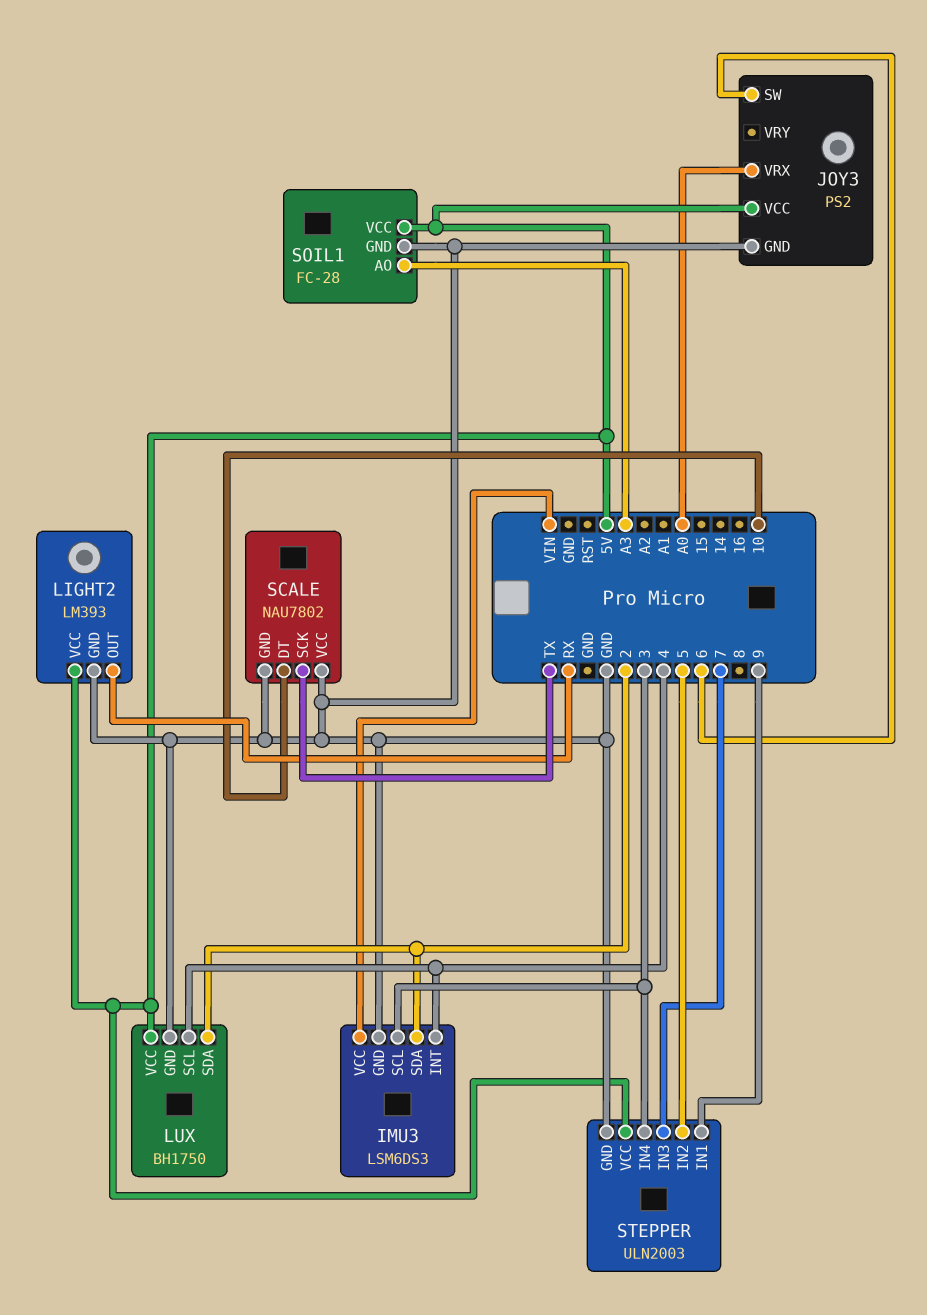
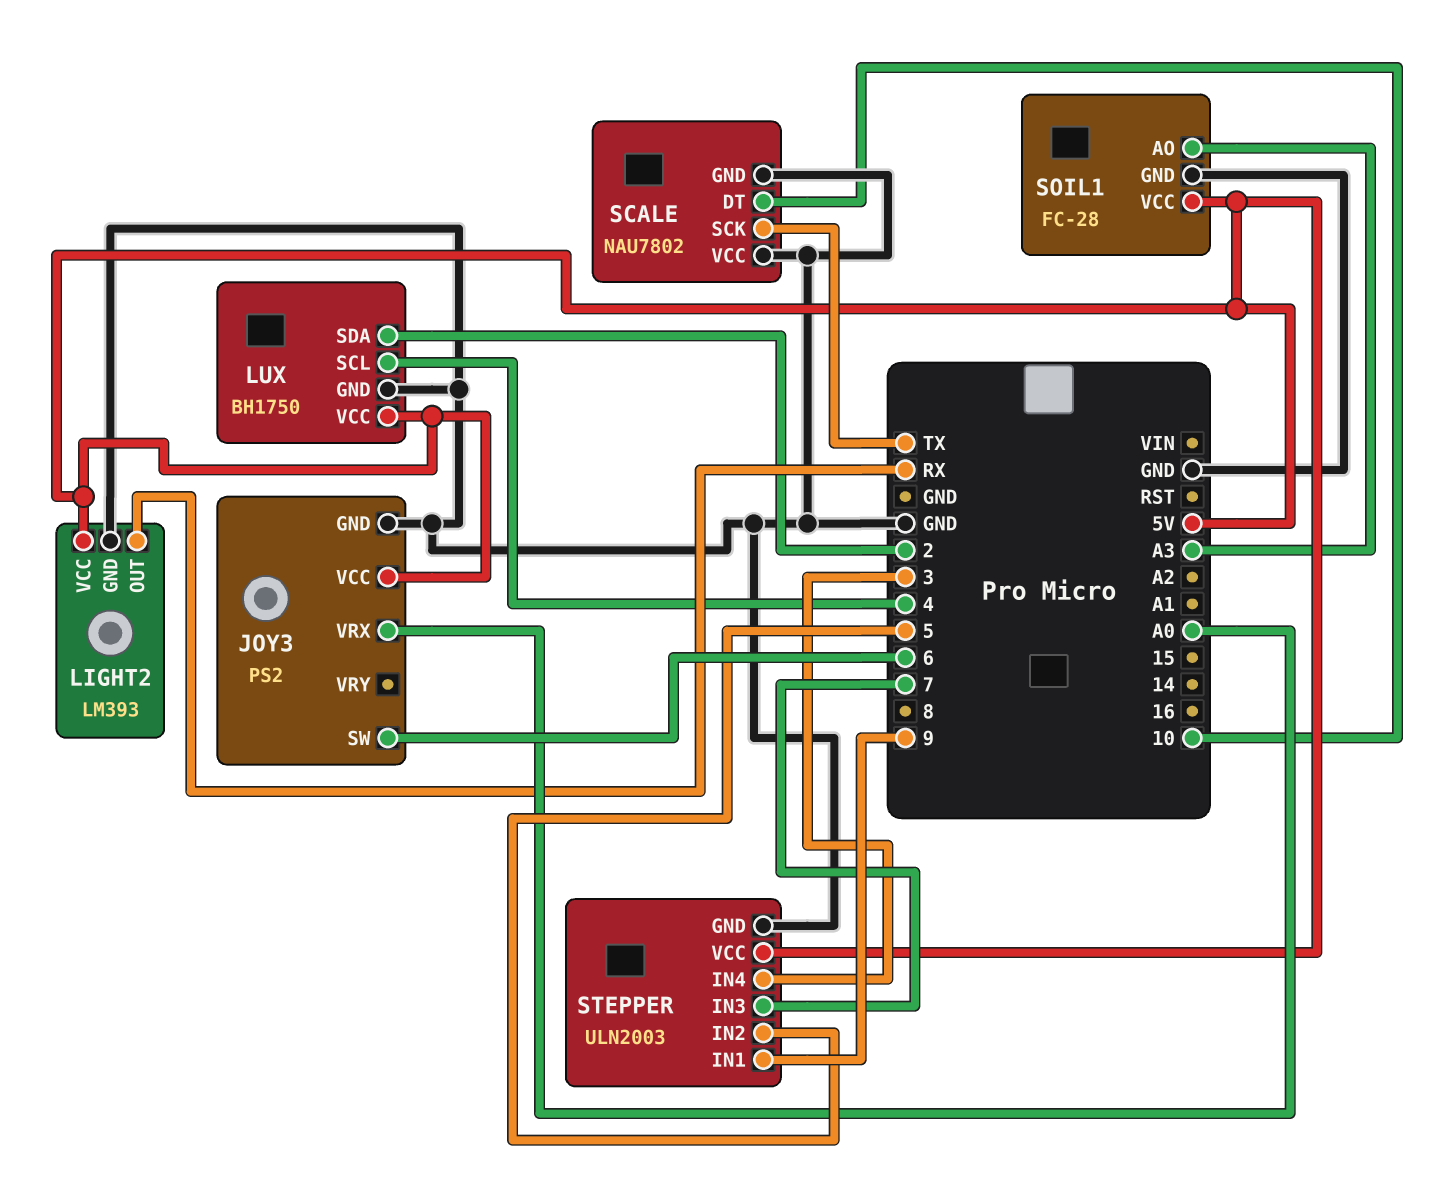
IMU3: LSM6DS3 -> none
IMU3 pin GND: GND -> none
IMU3 pin INT: 4 -> none
IMU3 pin SCL: 3 -> none
IMU3 pin SDA: 2 -> none
IMU3 pin VCC: VIN -> none

